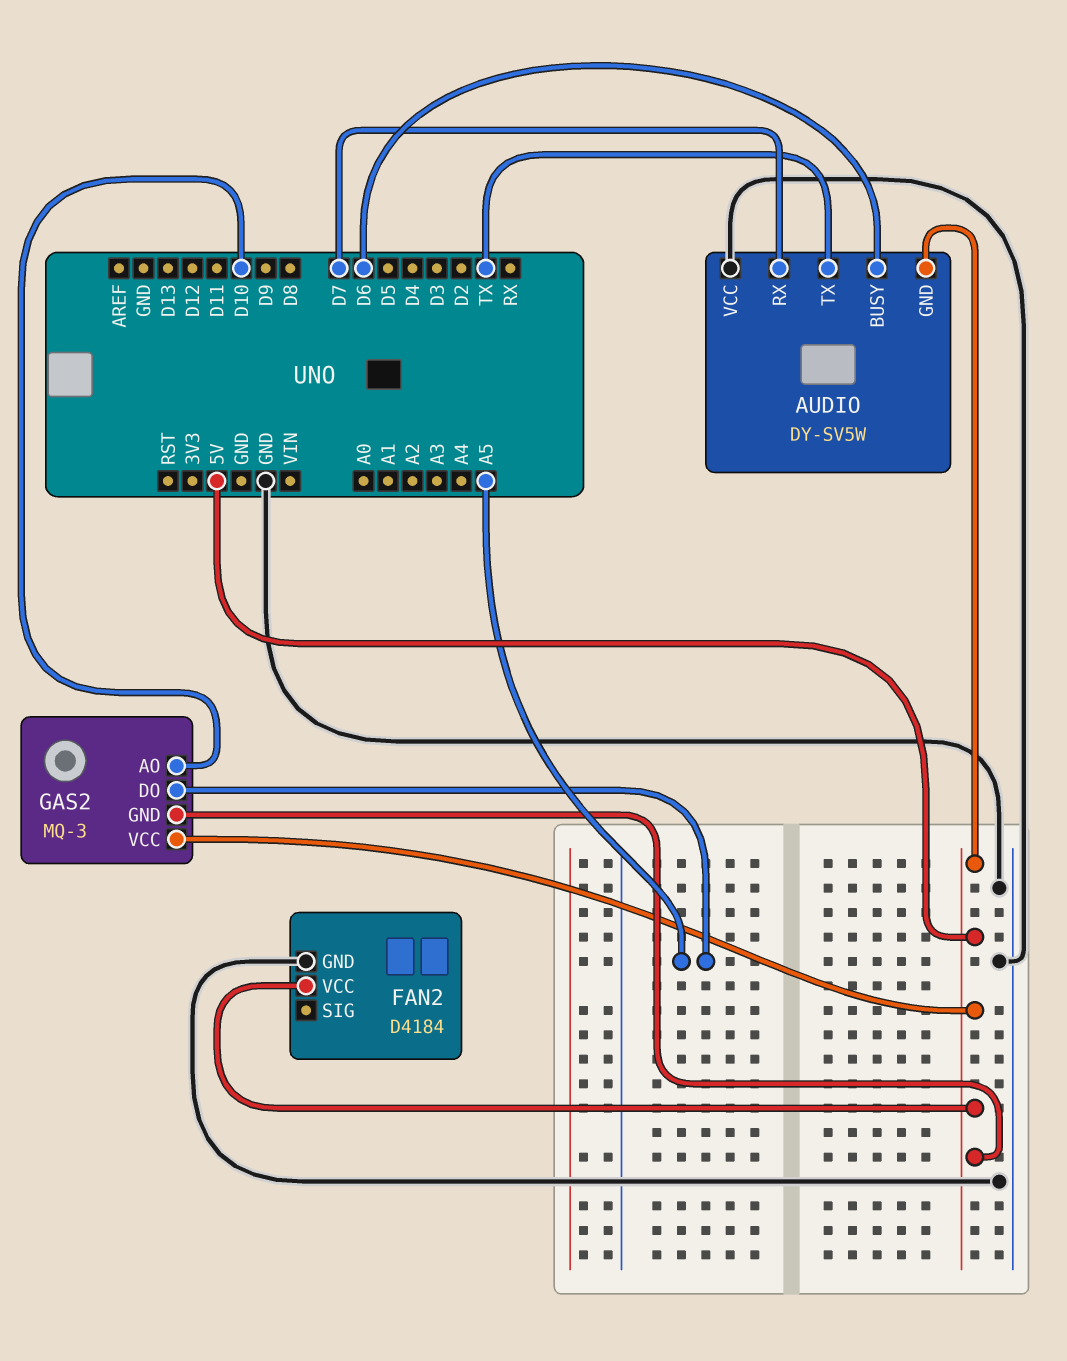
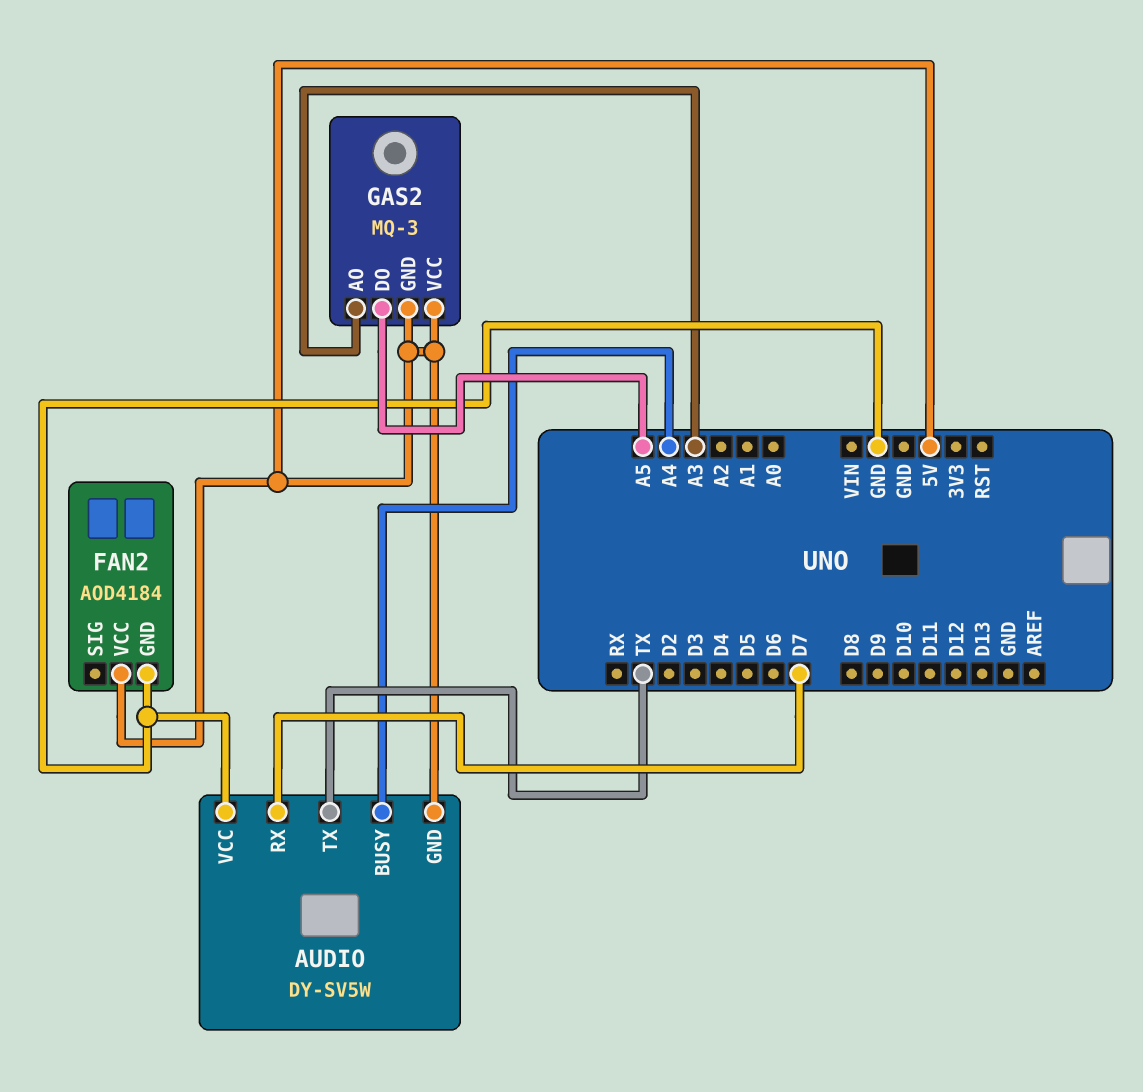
AUDIO pin BUSY: D6 -> A4
FAN2: D4184 -> AOD4184
GAS2 pin AO: D10 -> A3

